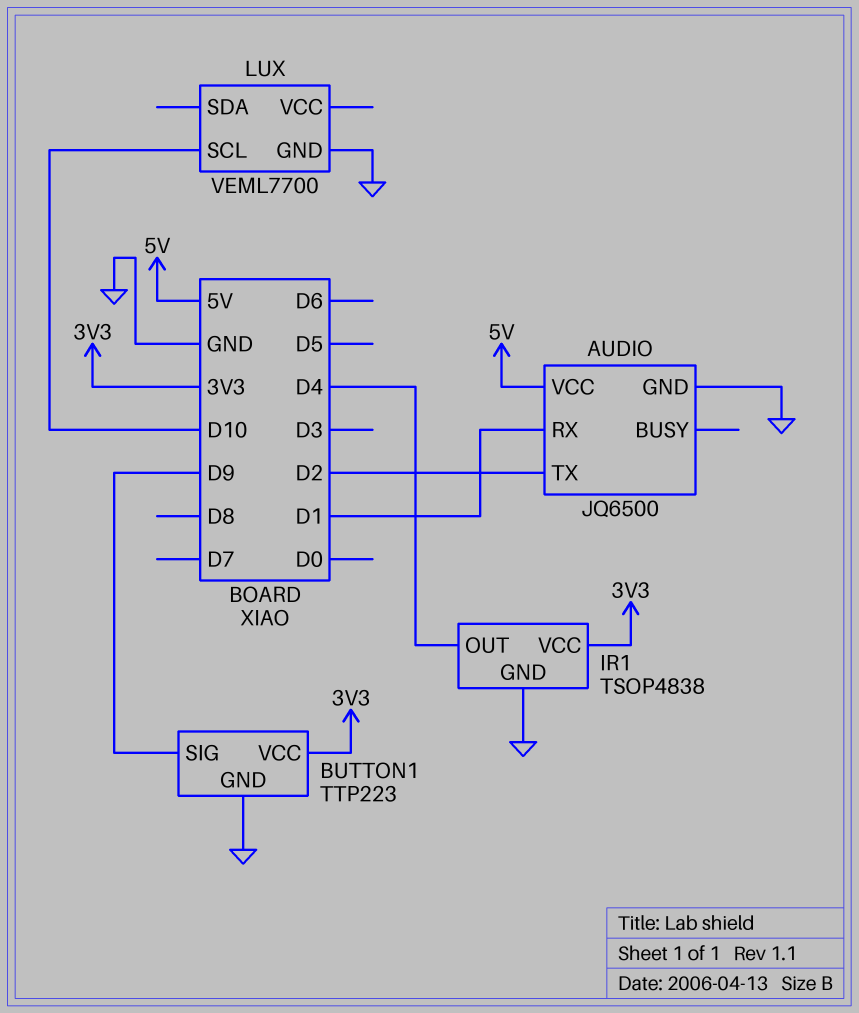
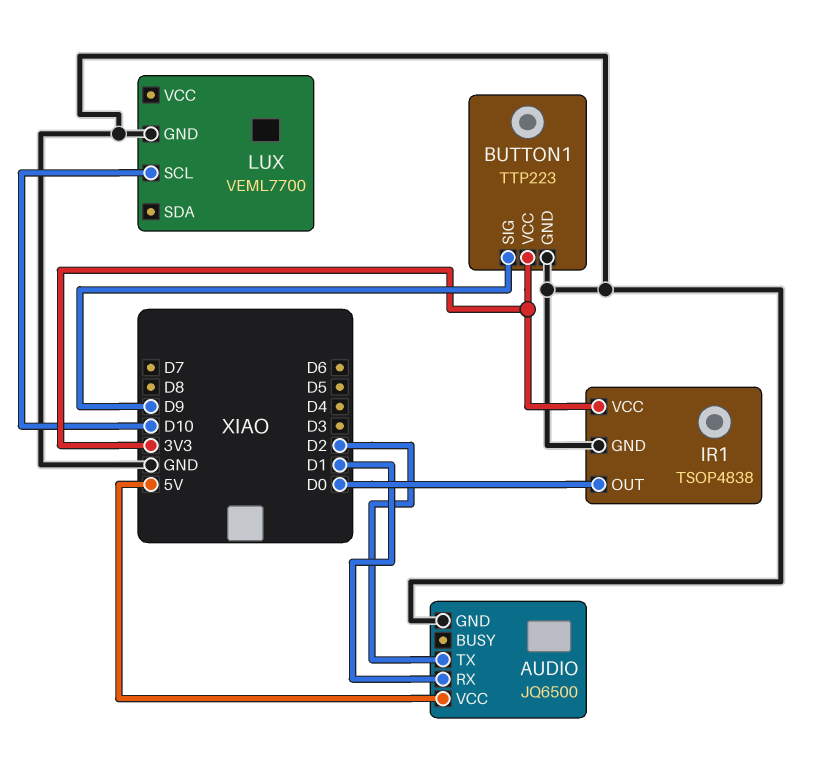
IR1 pin OUT: D4 -> D0

